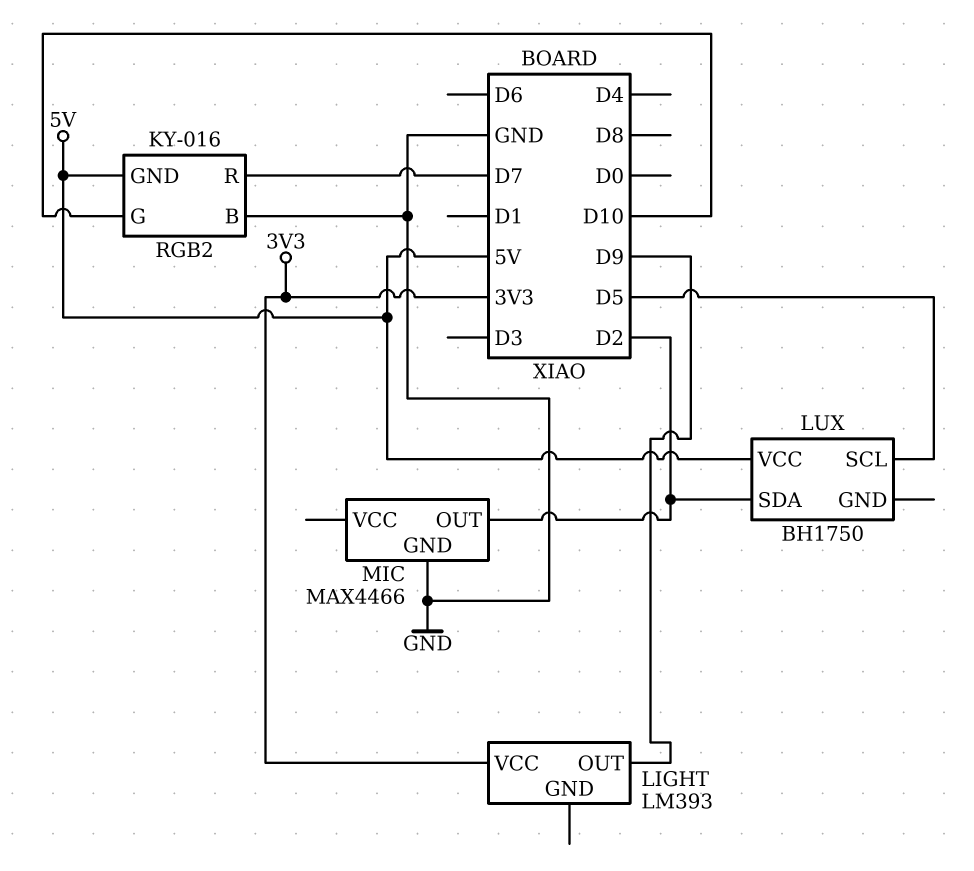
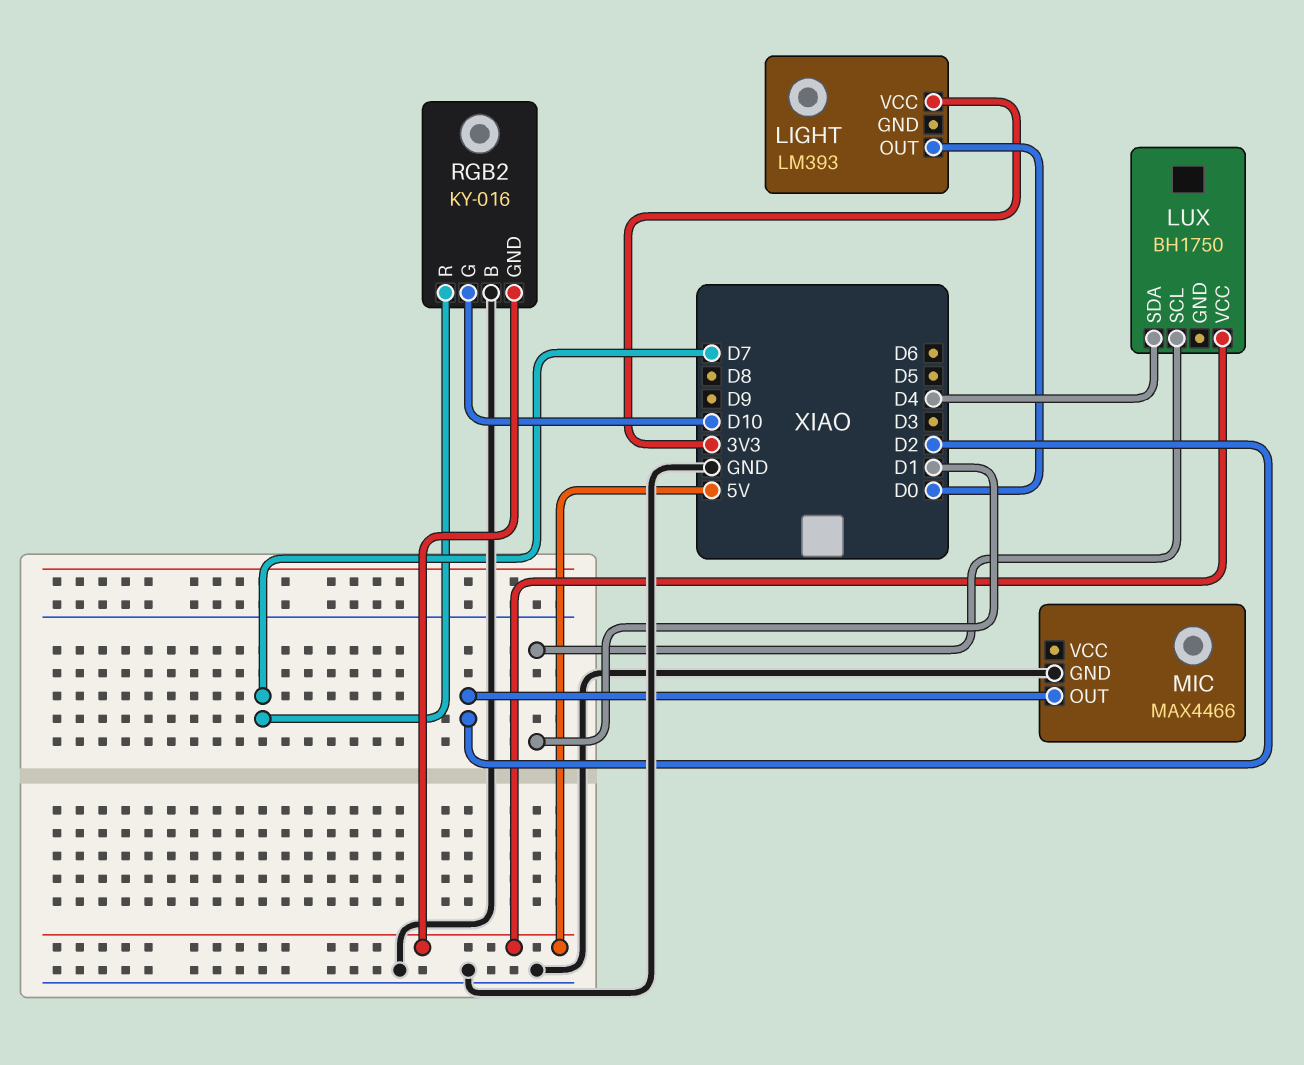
LIGHT pin OUT: D9 -> D0
LUX pin SCL: D5 -> D1
LUX pin SDA: D2 -> D4

